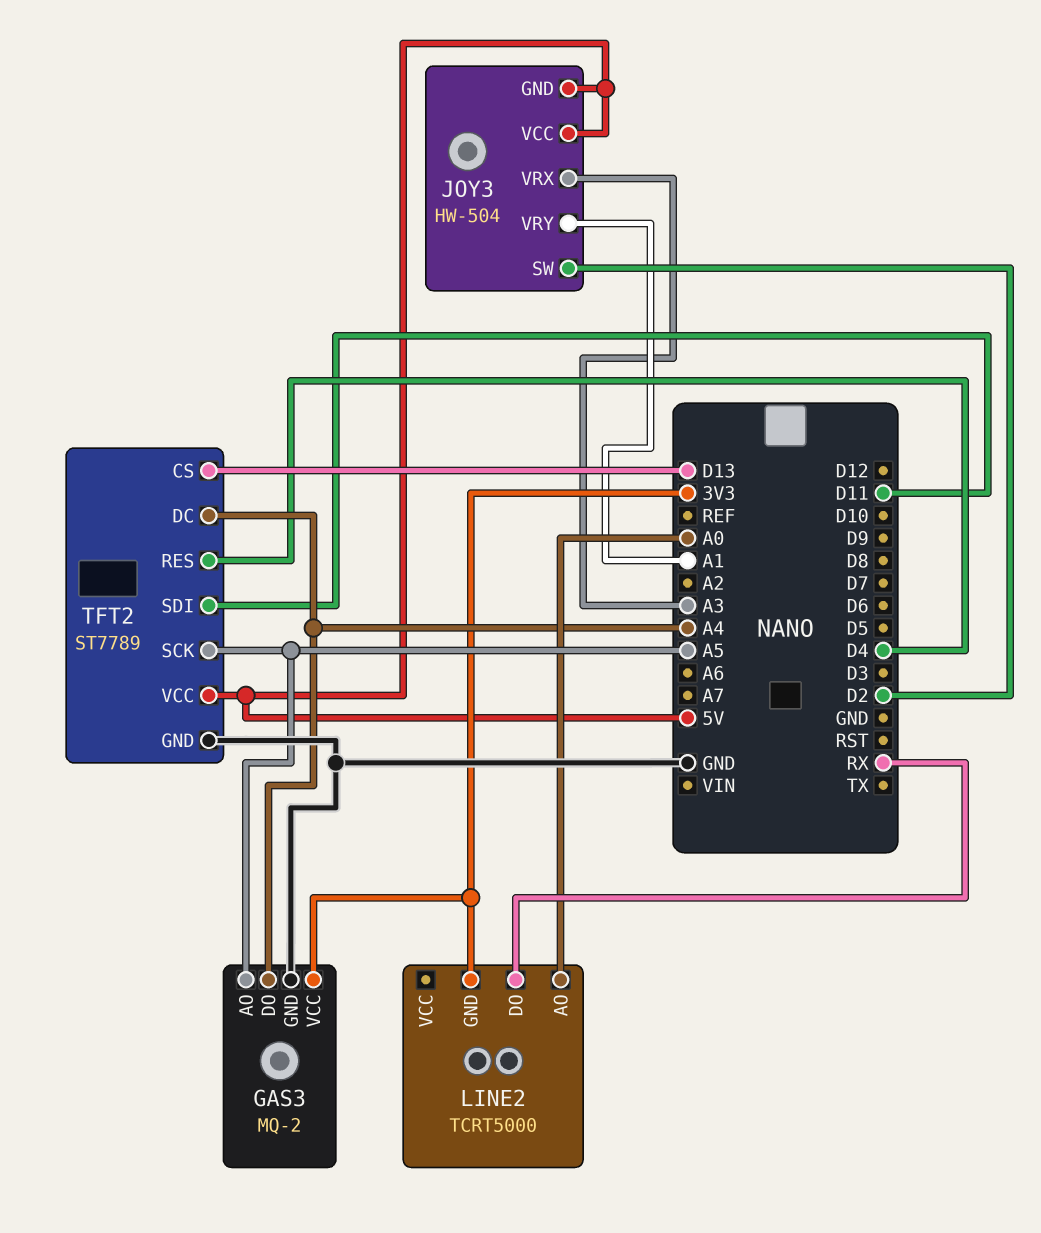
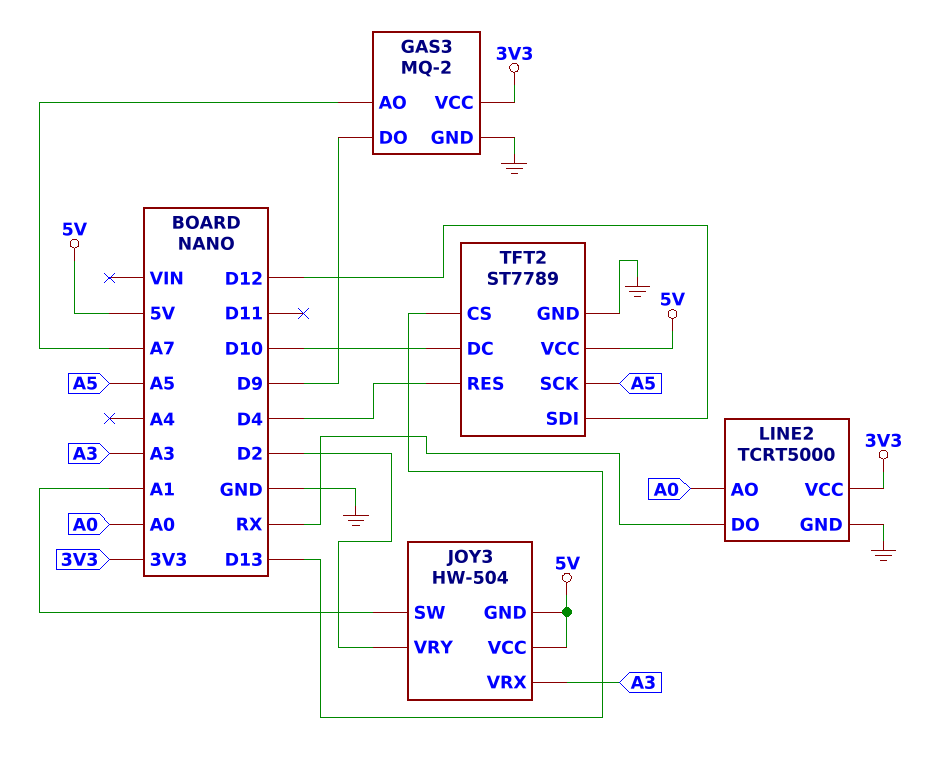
GAS3 pin AO: A5 -> A7
GAS3 pin DO: A4 -> D9
JOY3 pin SW: D2 -> A1
JOY3 pin VRY: A1 -> D2
LINE2 pin GND: 3V3 -> GND
LINE2 pin VCC: none -> 3V3
TFT2 pin DC: A4 -> D10
TFT2 pin SDI: D11 -> D12

